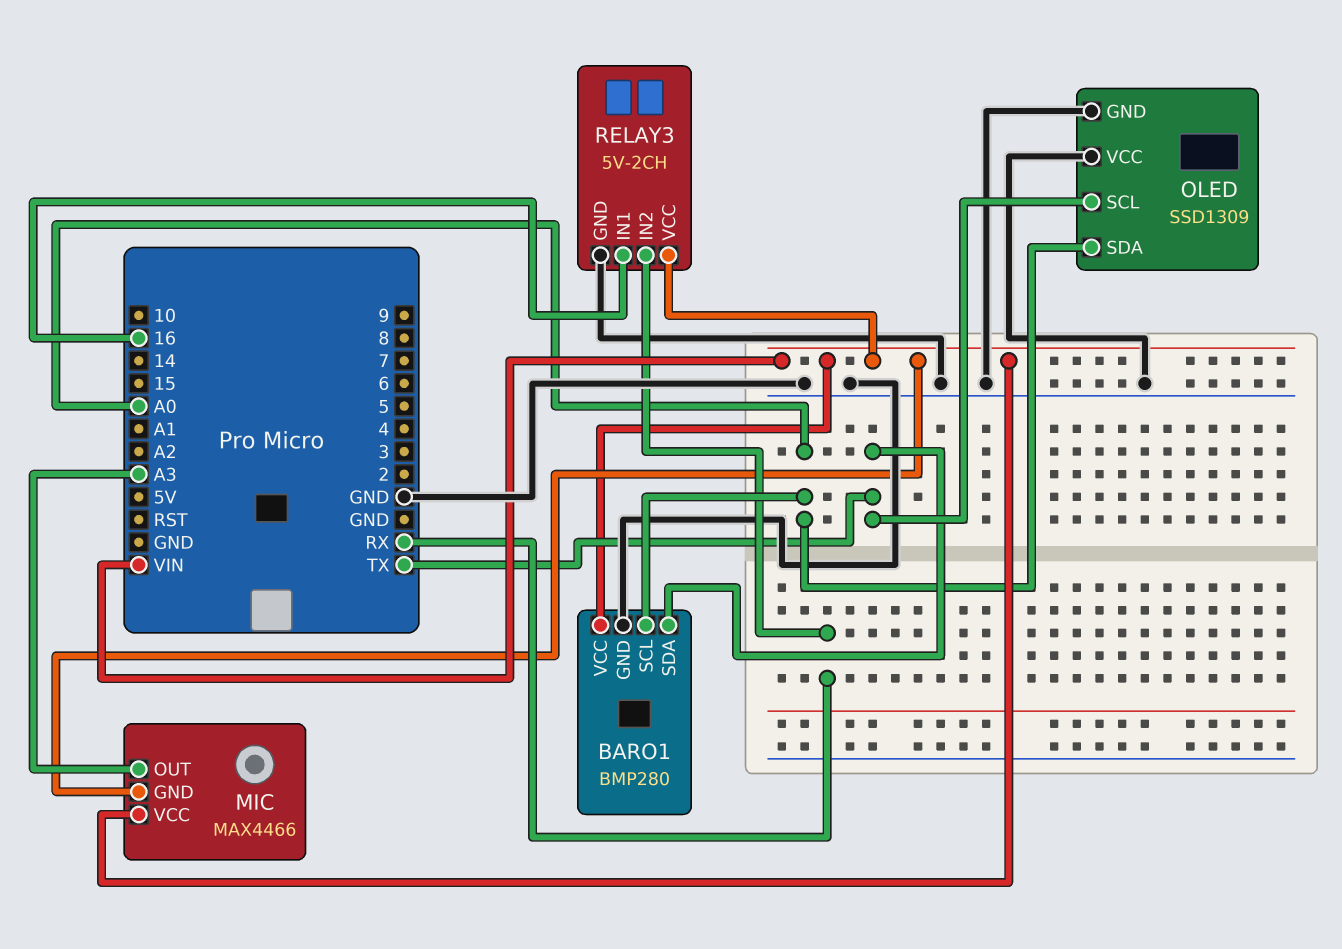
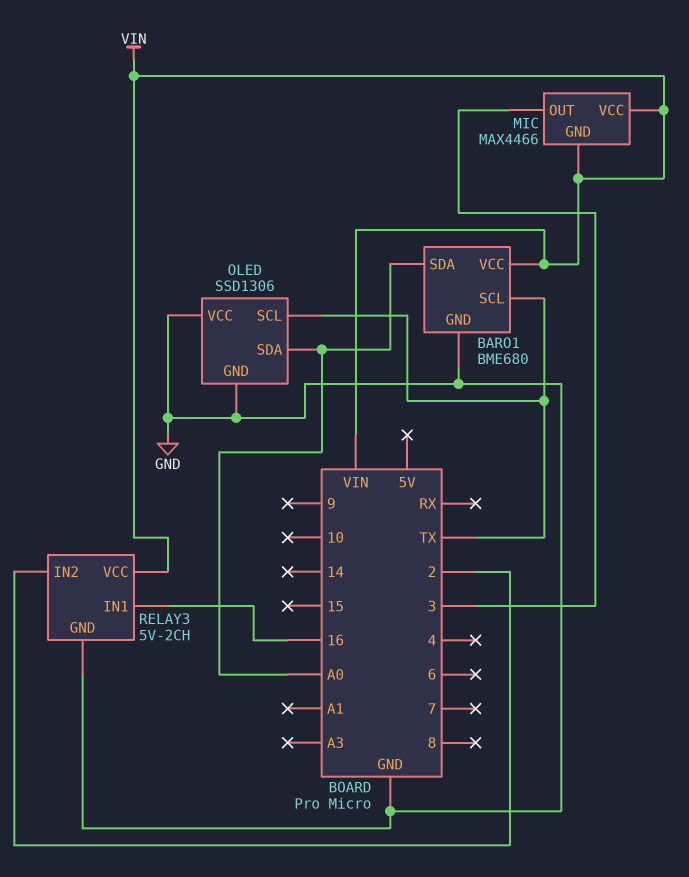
BARO1: BMP280 -> BME680
BARO1 pin SCL: A0 -> TX
BARO1 pin SDA: TX -> A0
MIC pin OUT: A3 -> 3
OLED: SSD1309 -> SSD1306
RELAY3 pin IN2: RX -> 2

